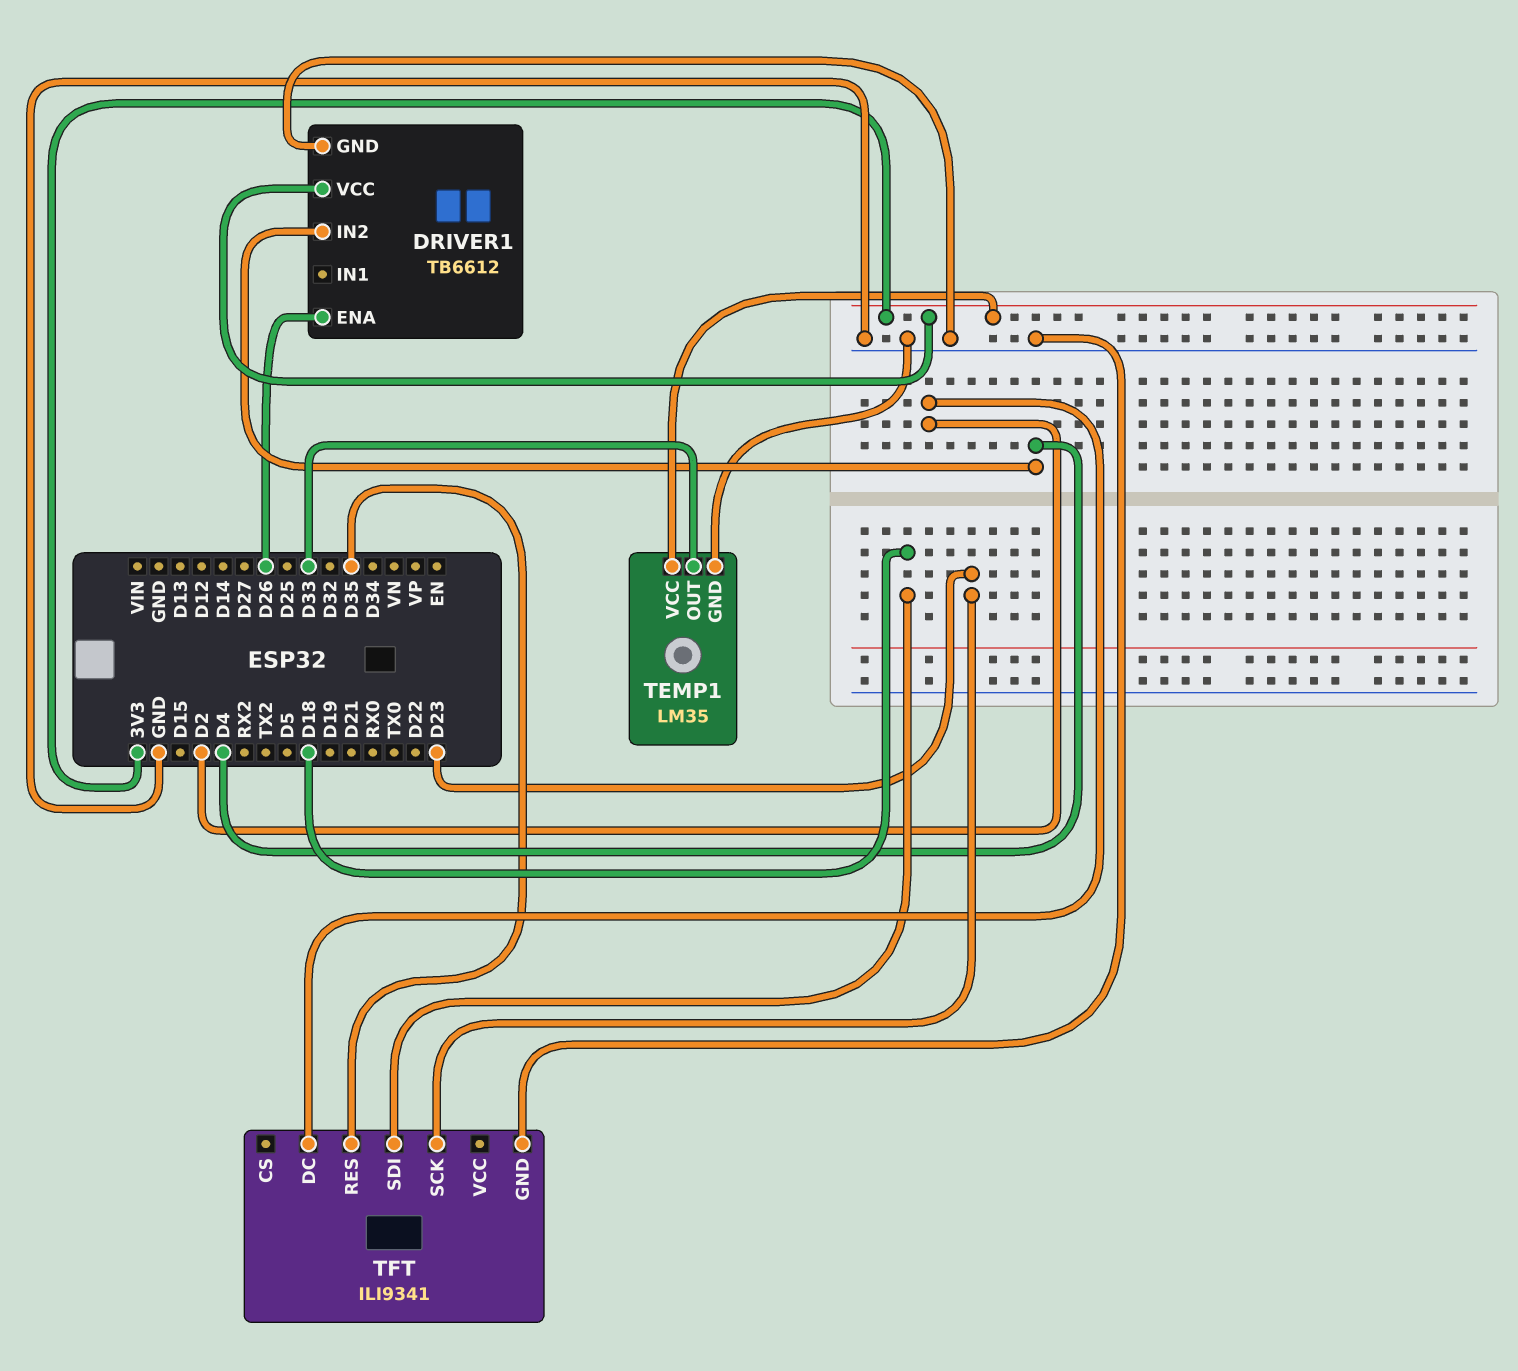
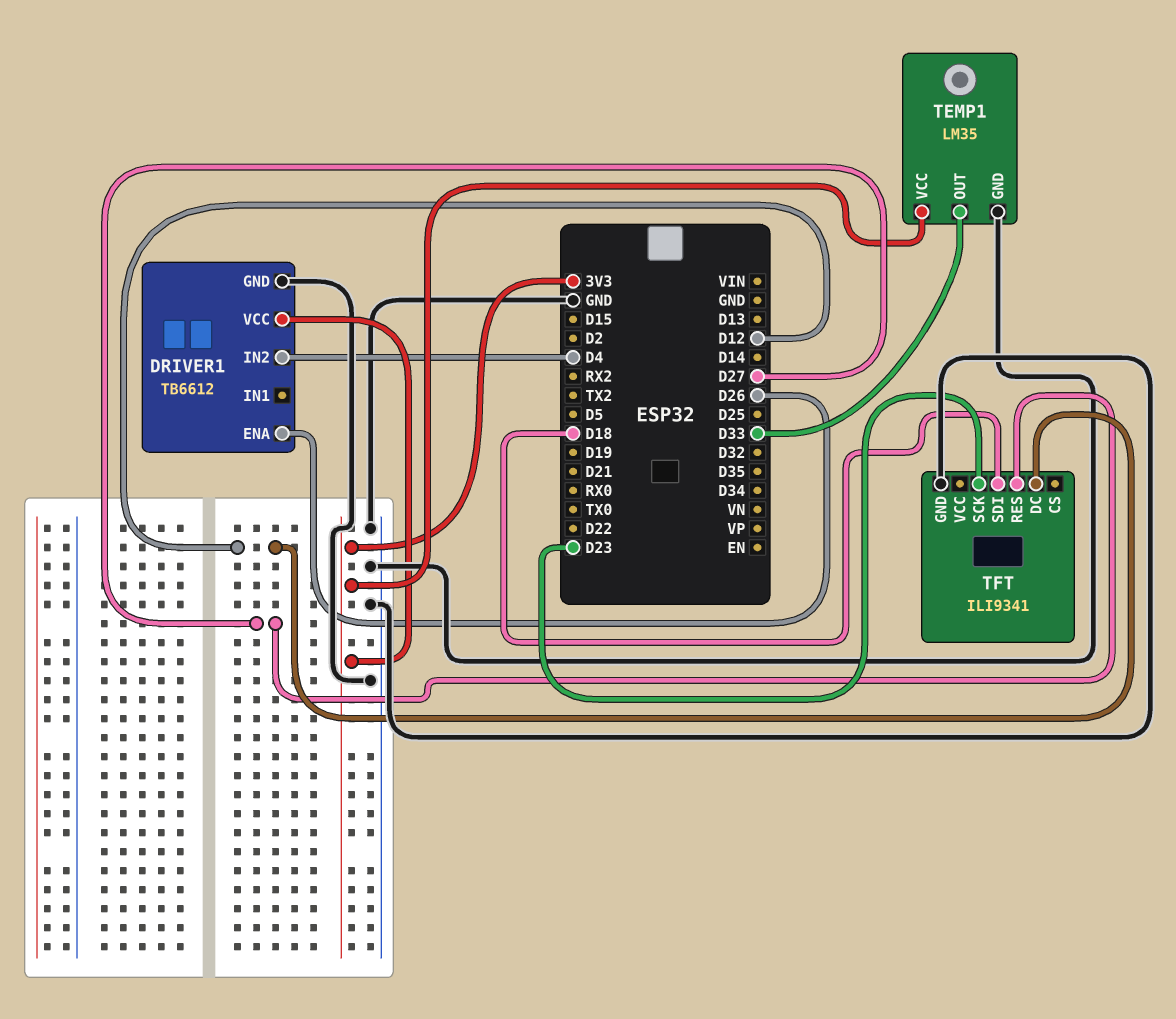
TFT pin DC: D2 -> D12
TFT pin RES: D35 -> D27

